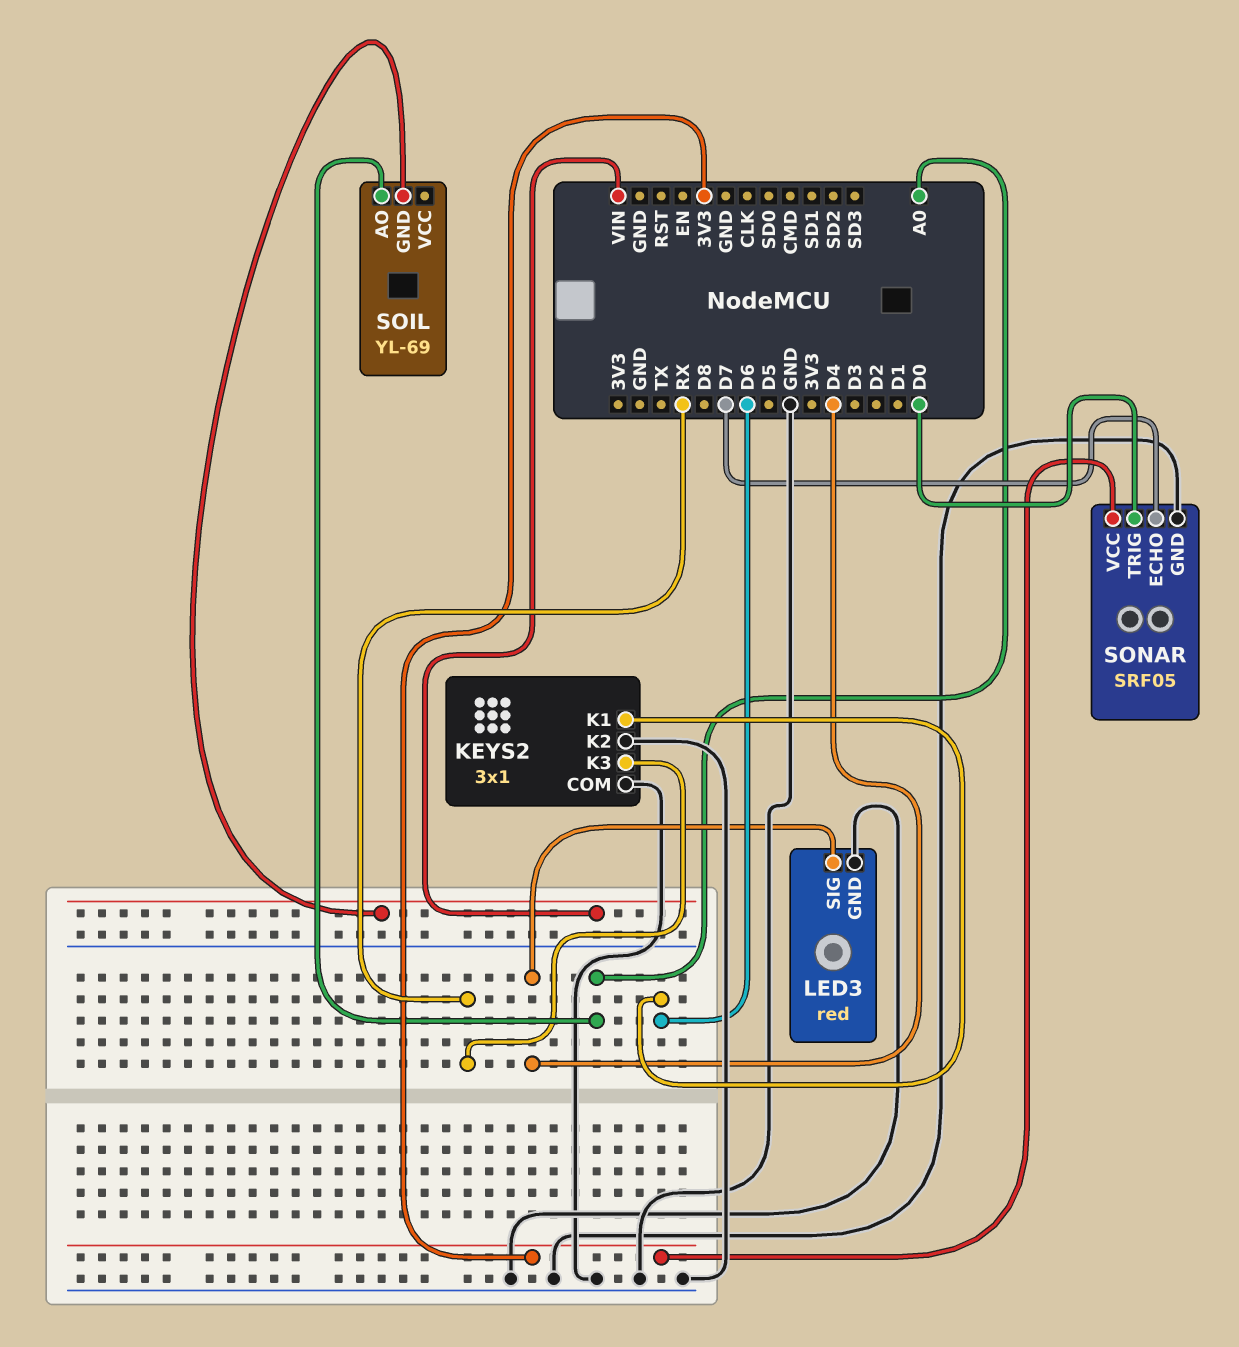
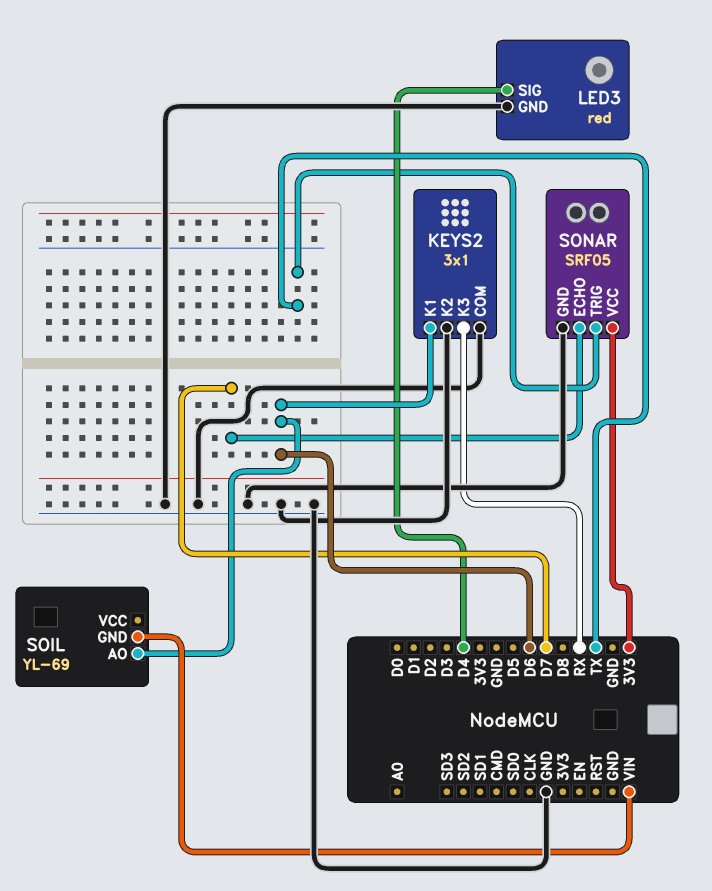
SOIL pin AO: A0 -> D6
SONAR pin TRIG: D0 -> TX

